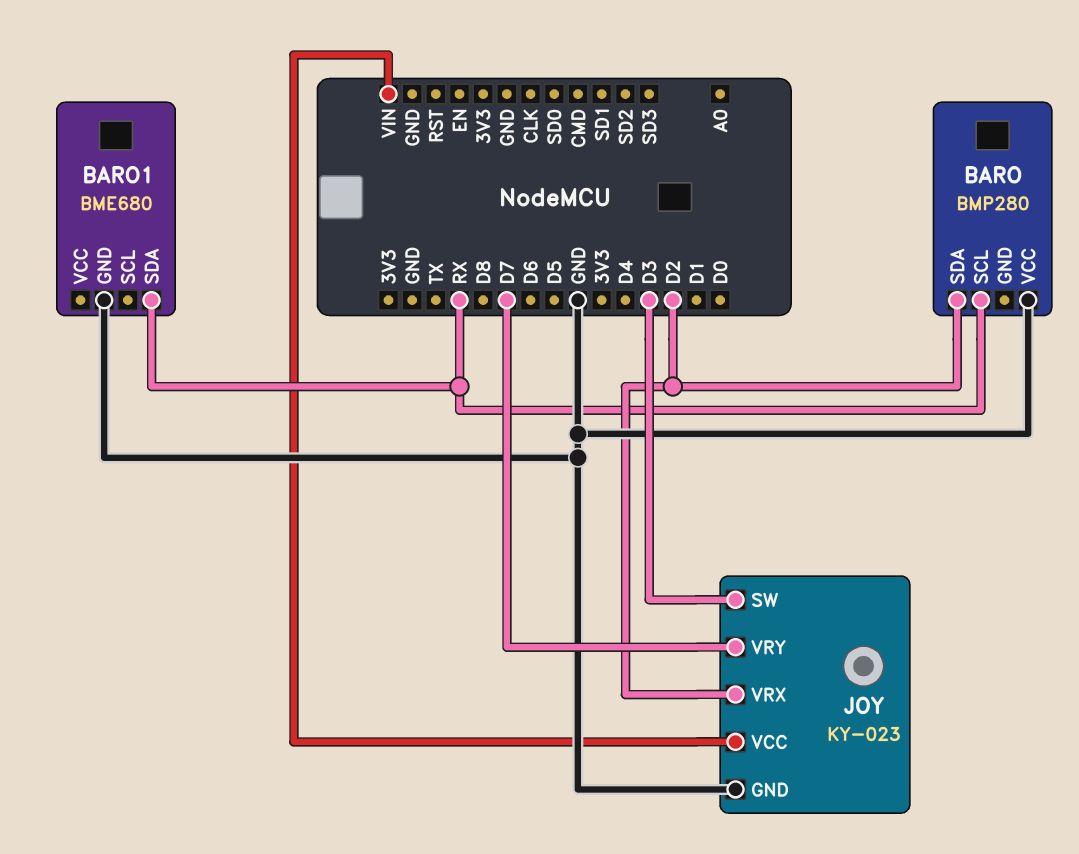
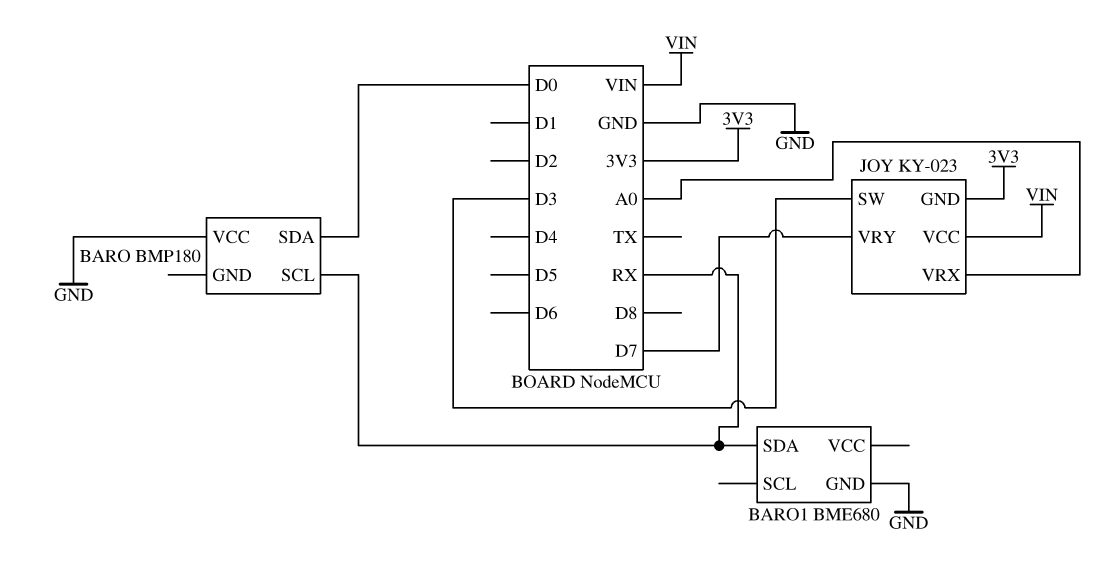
BARO: BMP280 -> BMP180
BARO pin SDA: D2 -> D0
JOY pin GND: GND -> 3V3
JOY pin VRX: D2 -> A0

